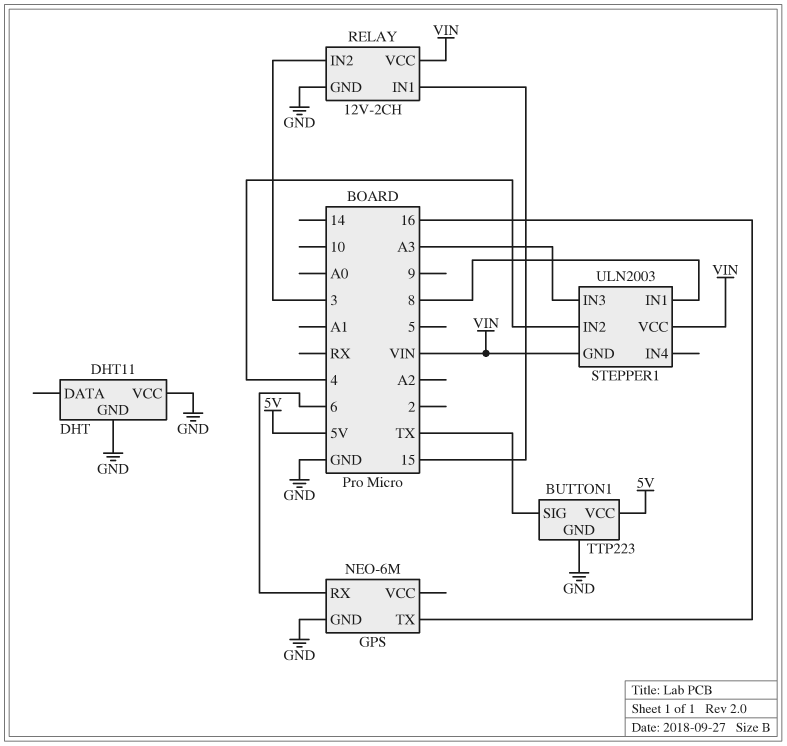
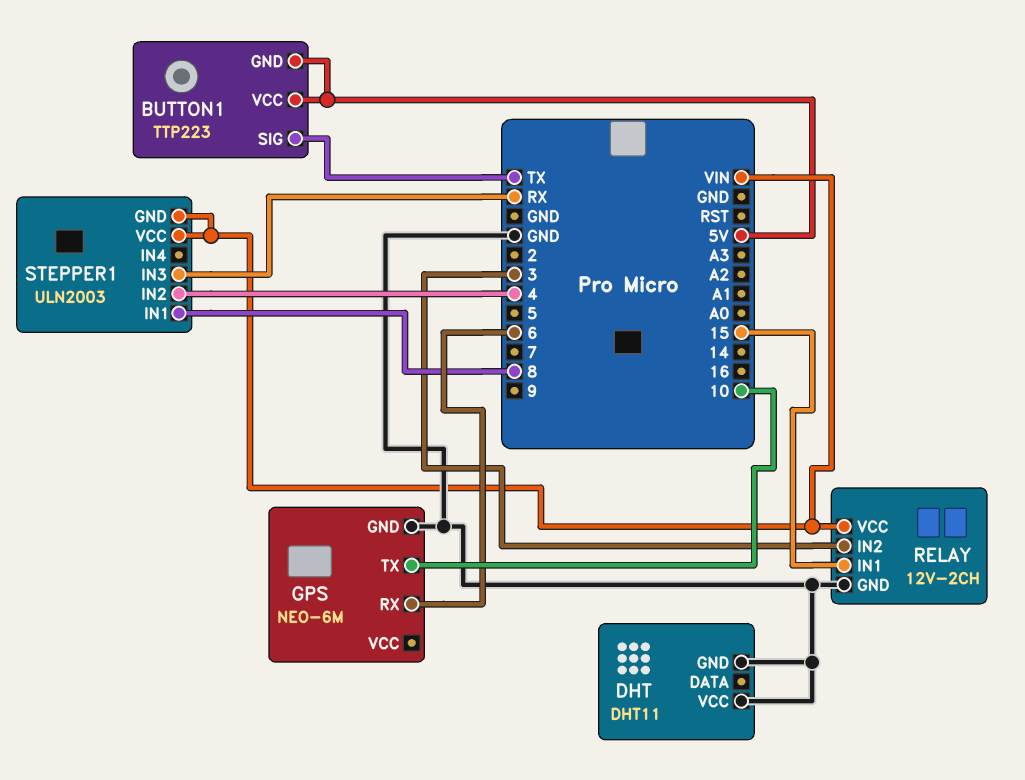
BUTTON1 pin GND: GND -> 5V
GPS pin TX: 16 -> 10
STEPPER1 pin IN3: A3 -> RX

